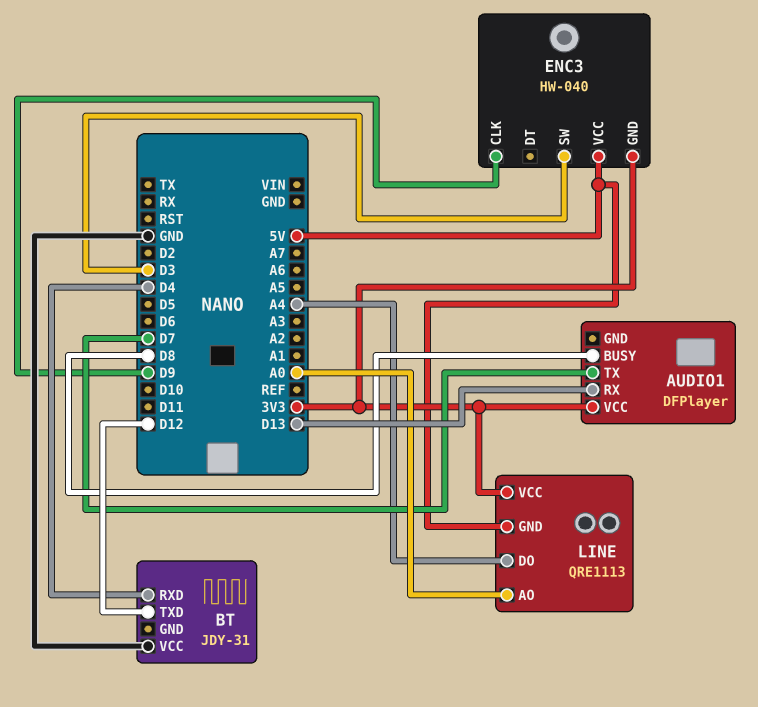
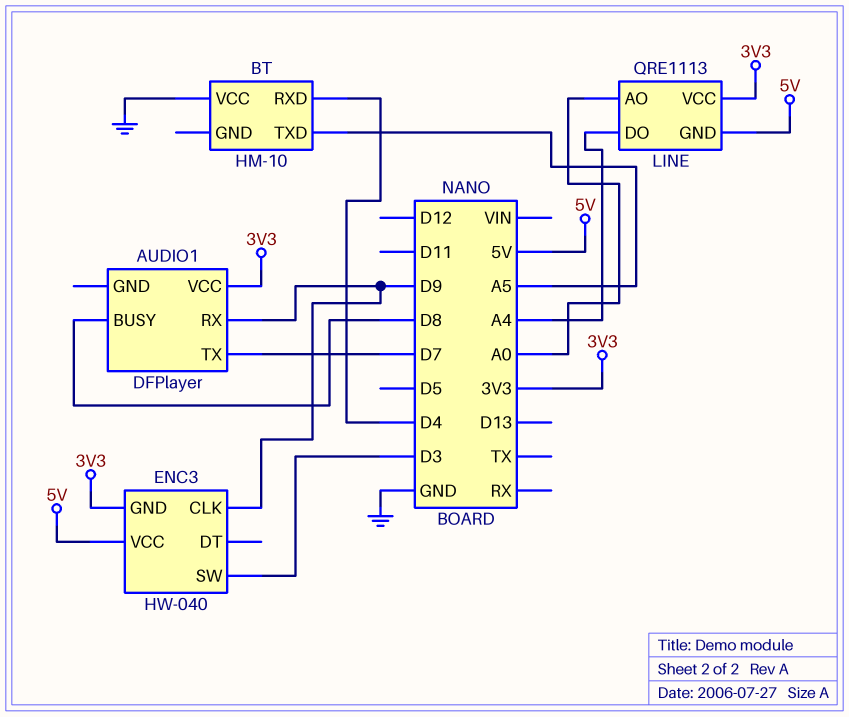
AUDIO1 pin RX: D13 -> D9
BT: JDY-31 -> HM-10
BT pin TXD: D12 -> A5

